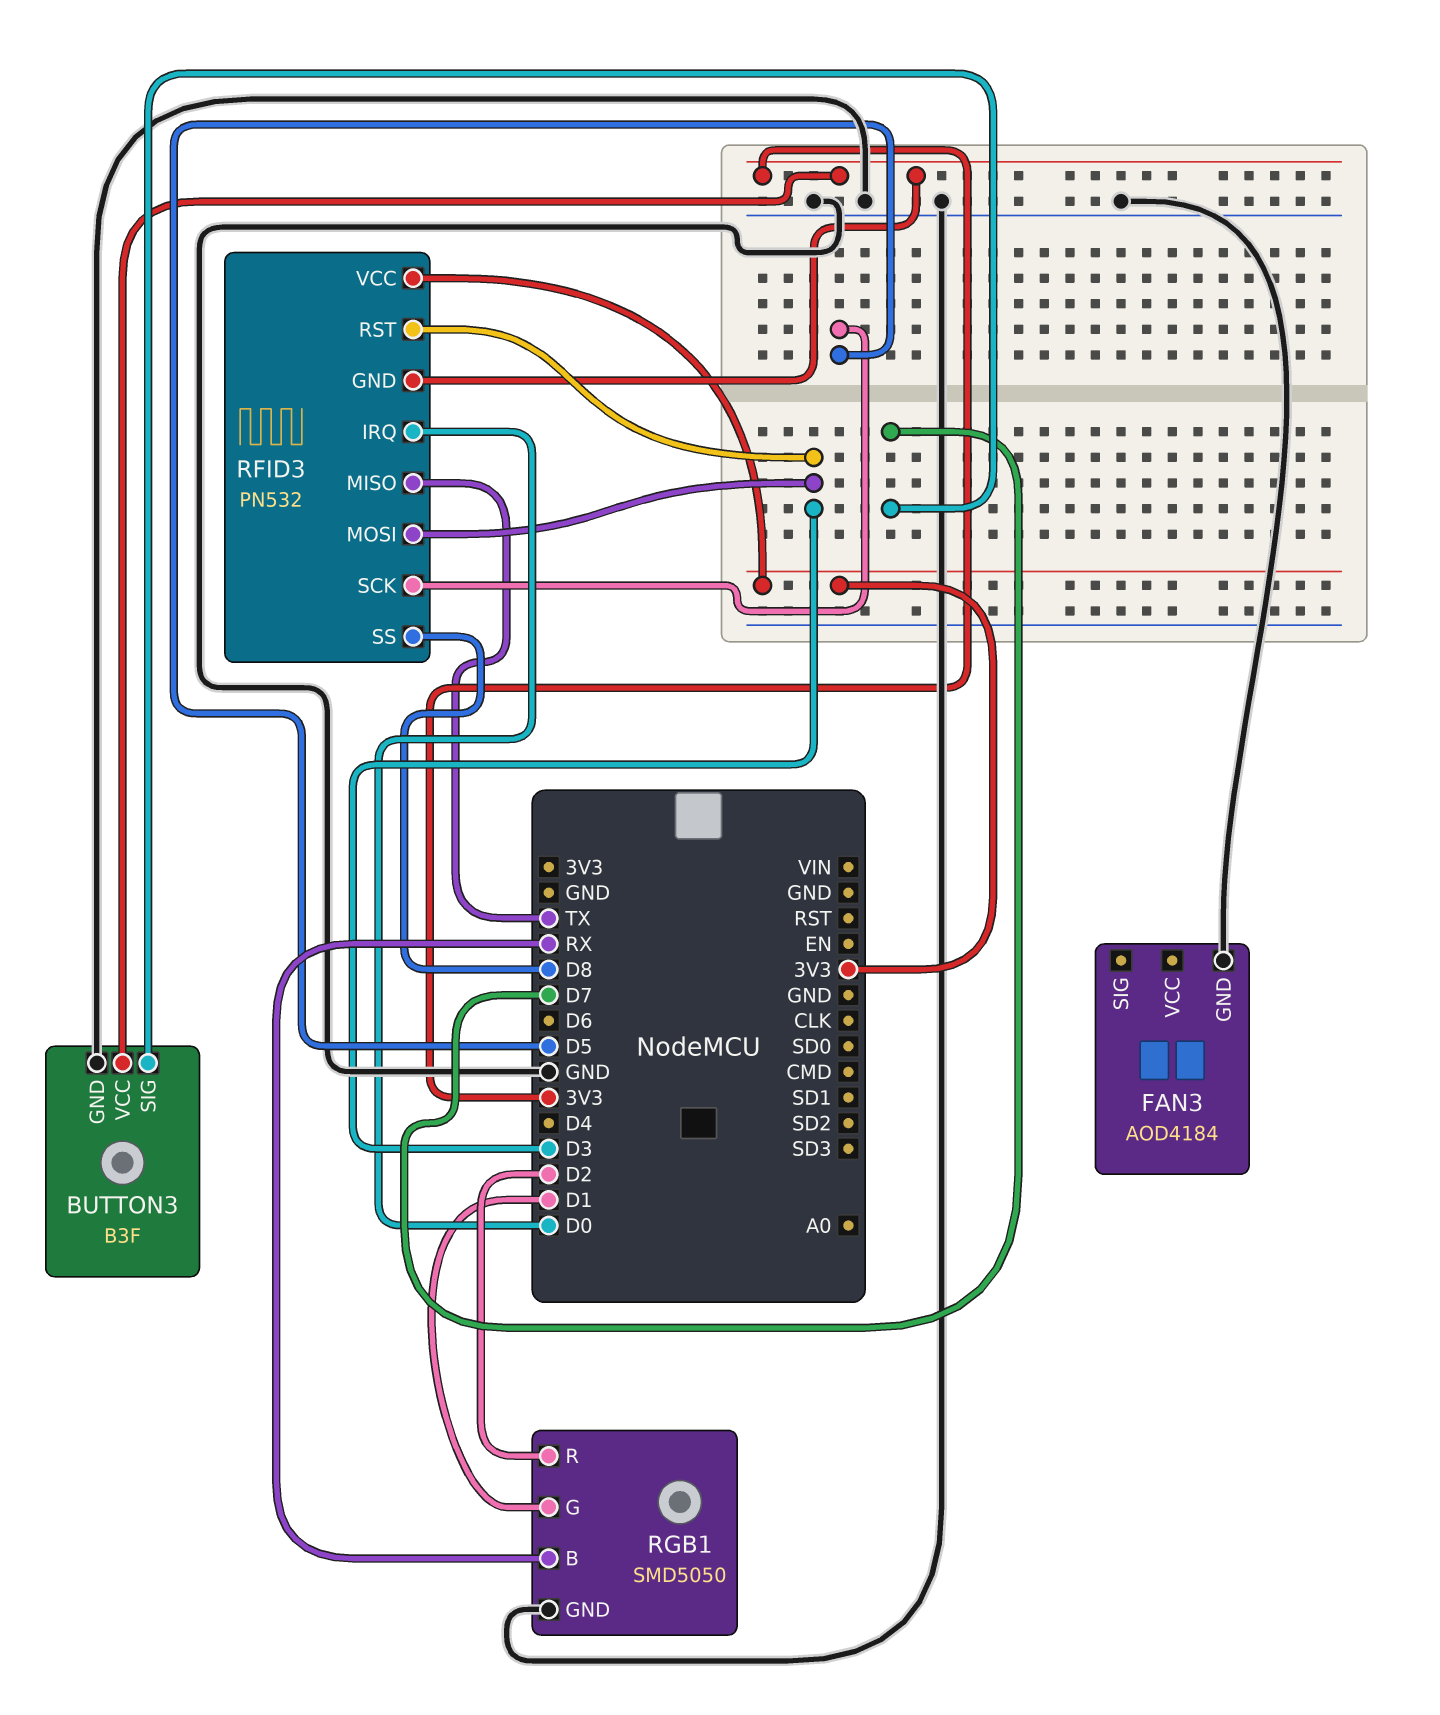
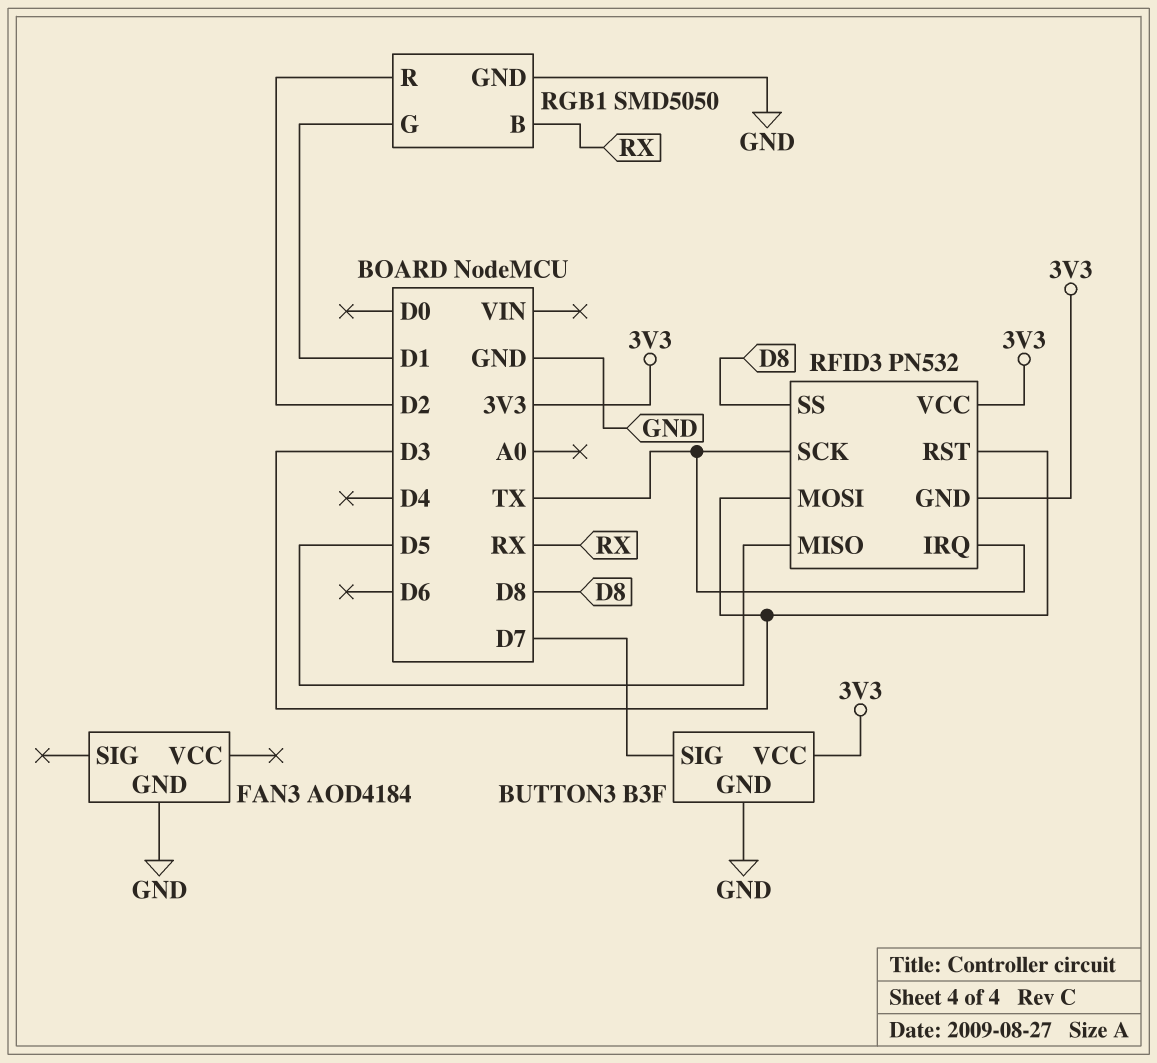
RFID3 pin IRQ: D0 -> TX
RFID3 pin MISO: TX -> D5
RFID3 pin SCK: D5 -> TX

